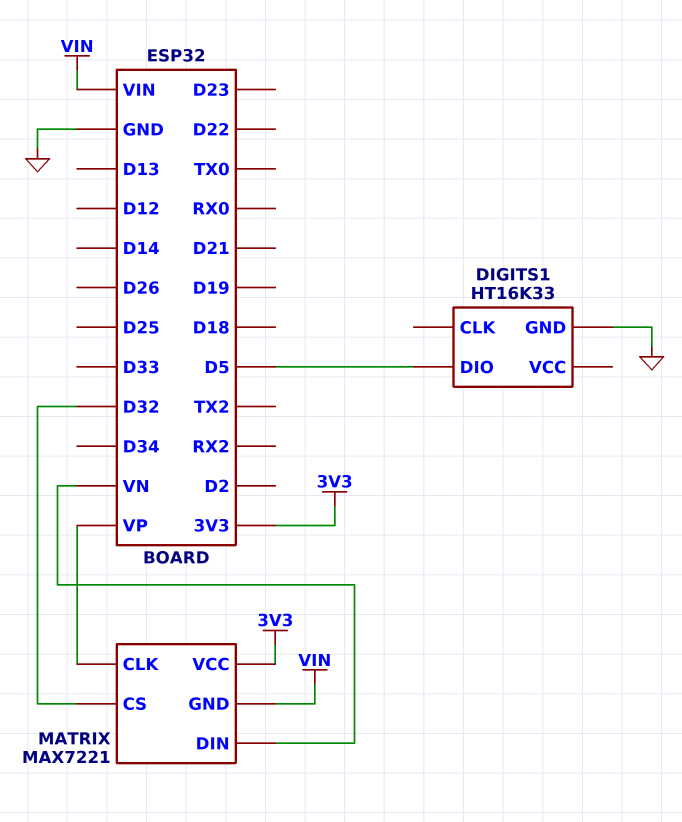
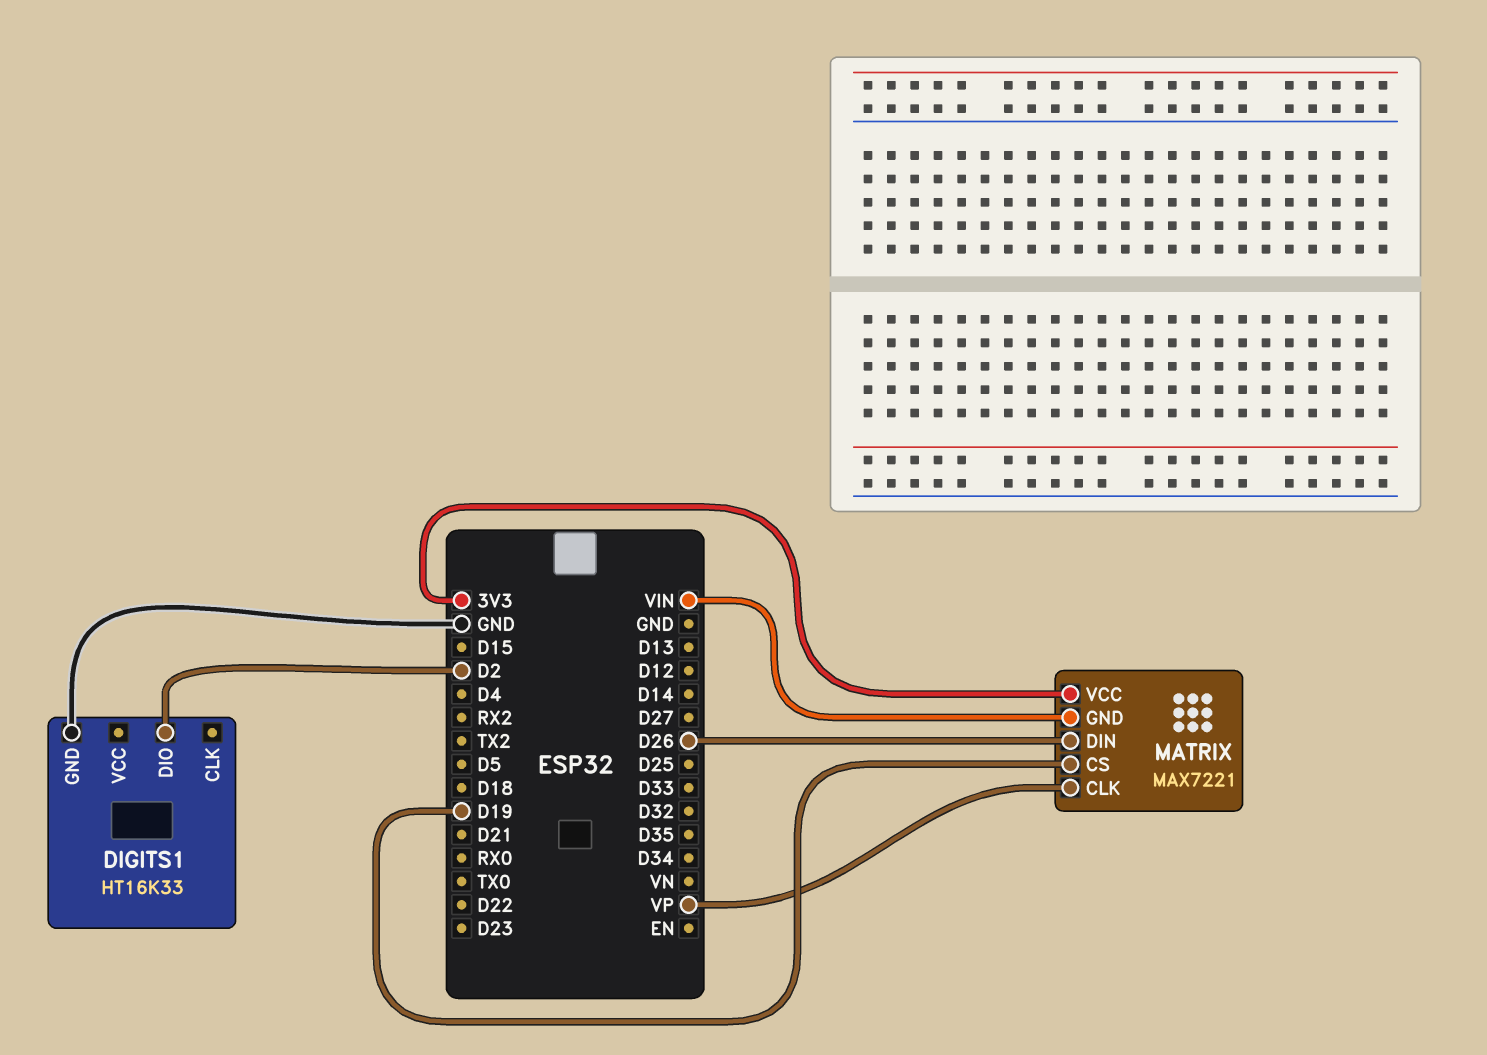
DIGITS1 pin DIO: D5 -> D2
MATRIX pin CS: D32 -> D19
MATRIX pin DIN: VN -> D26

